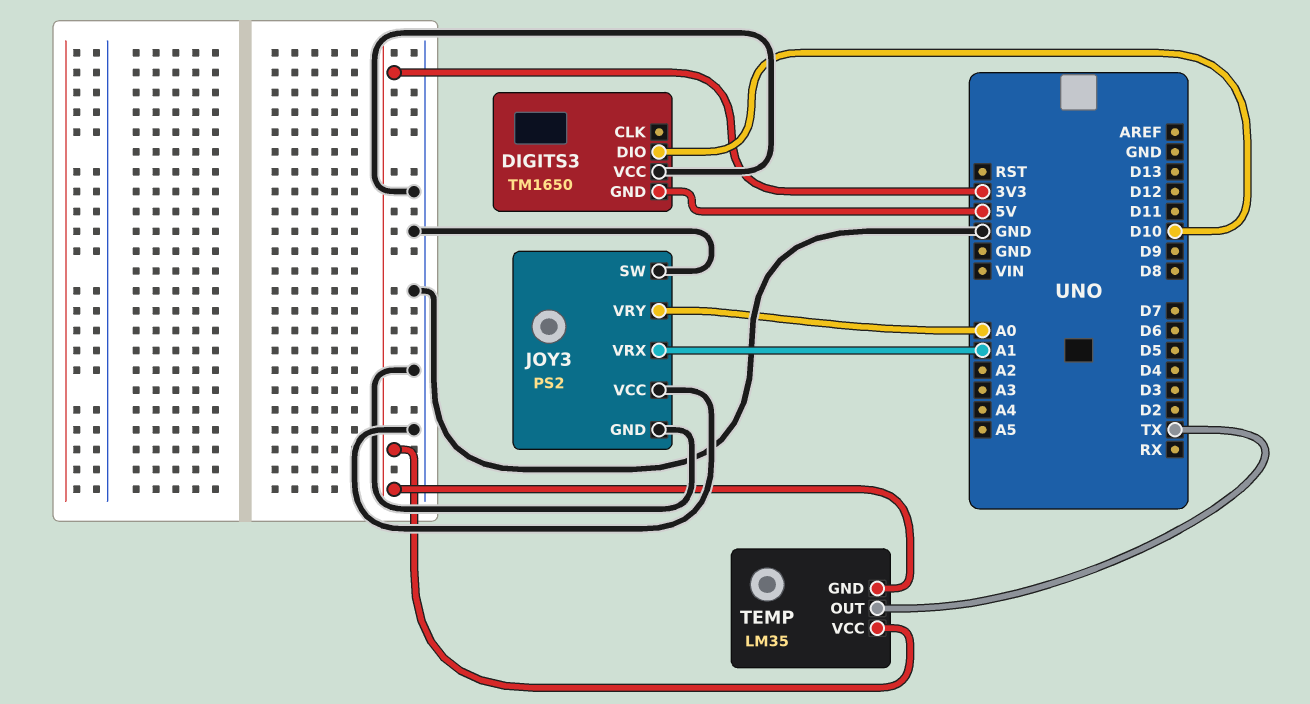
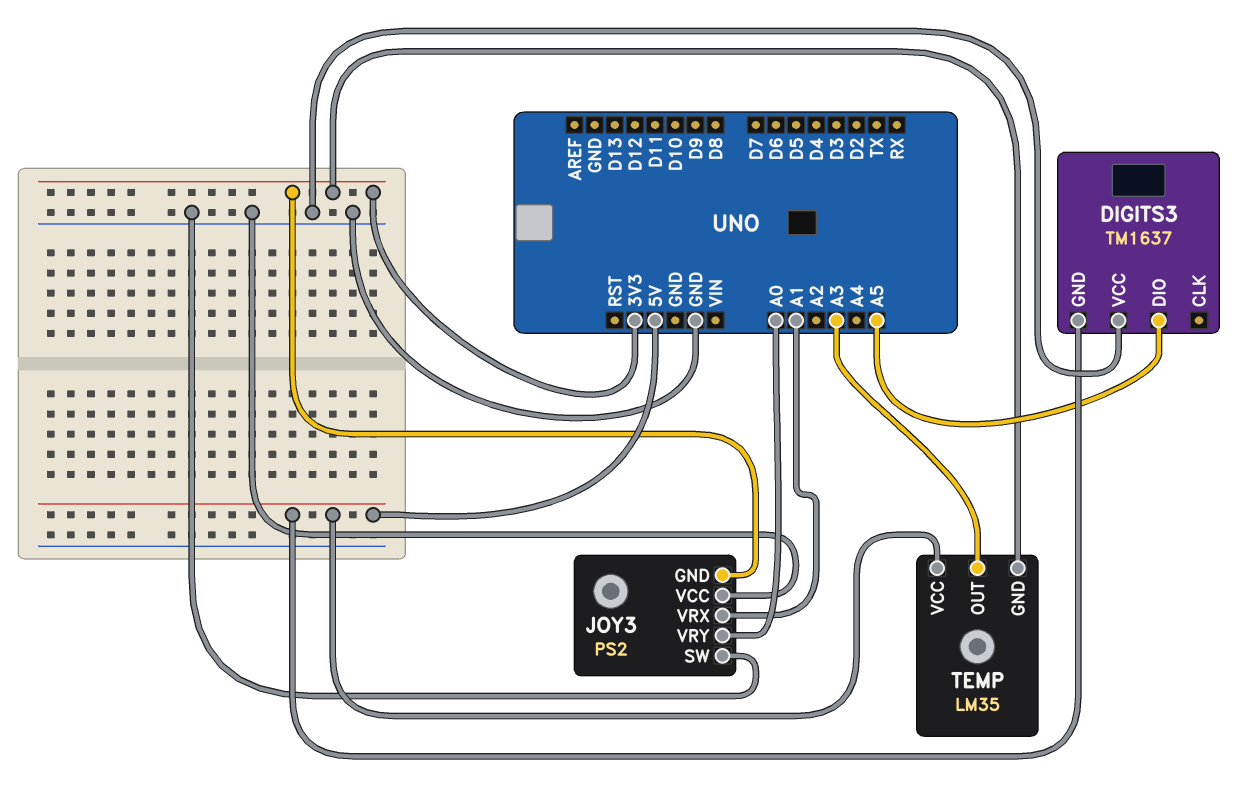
DIGITS3: TM1650 -> TM1637
DIGITS3 pin DIO: D10 -> A5
JOY3 pin GND: GND -> 3V3
TEMP pin OUT: TX -> A3
TEMP pin VCC: 3V3 -> 5V

